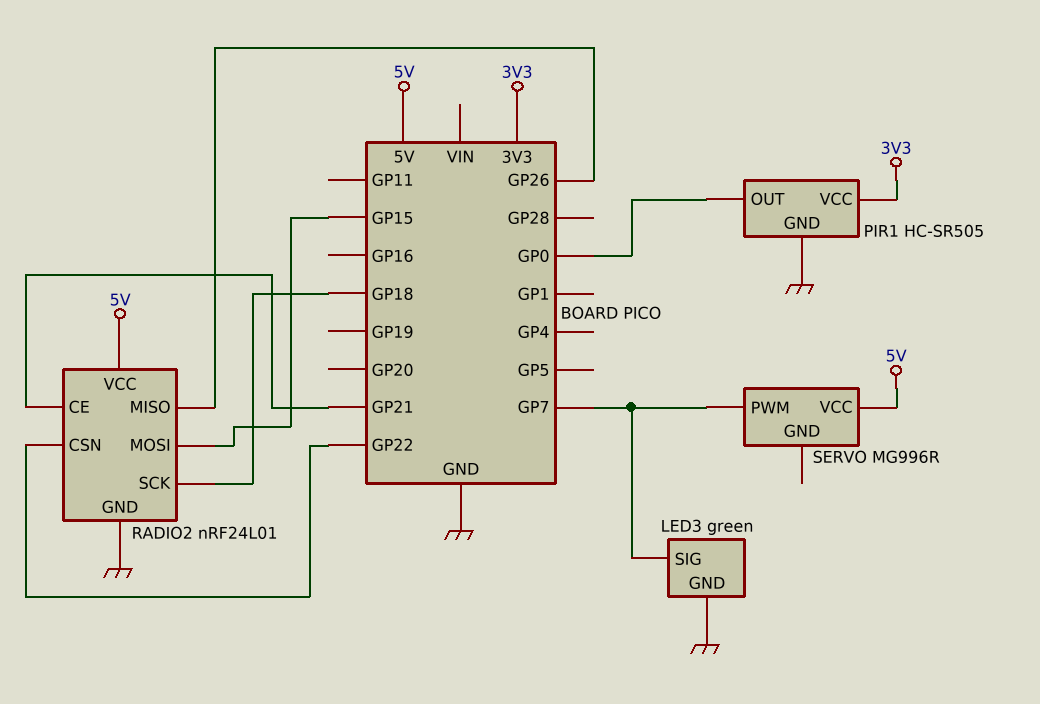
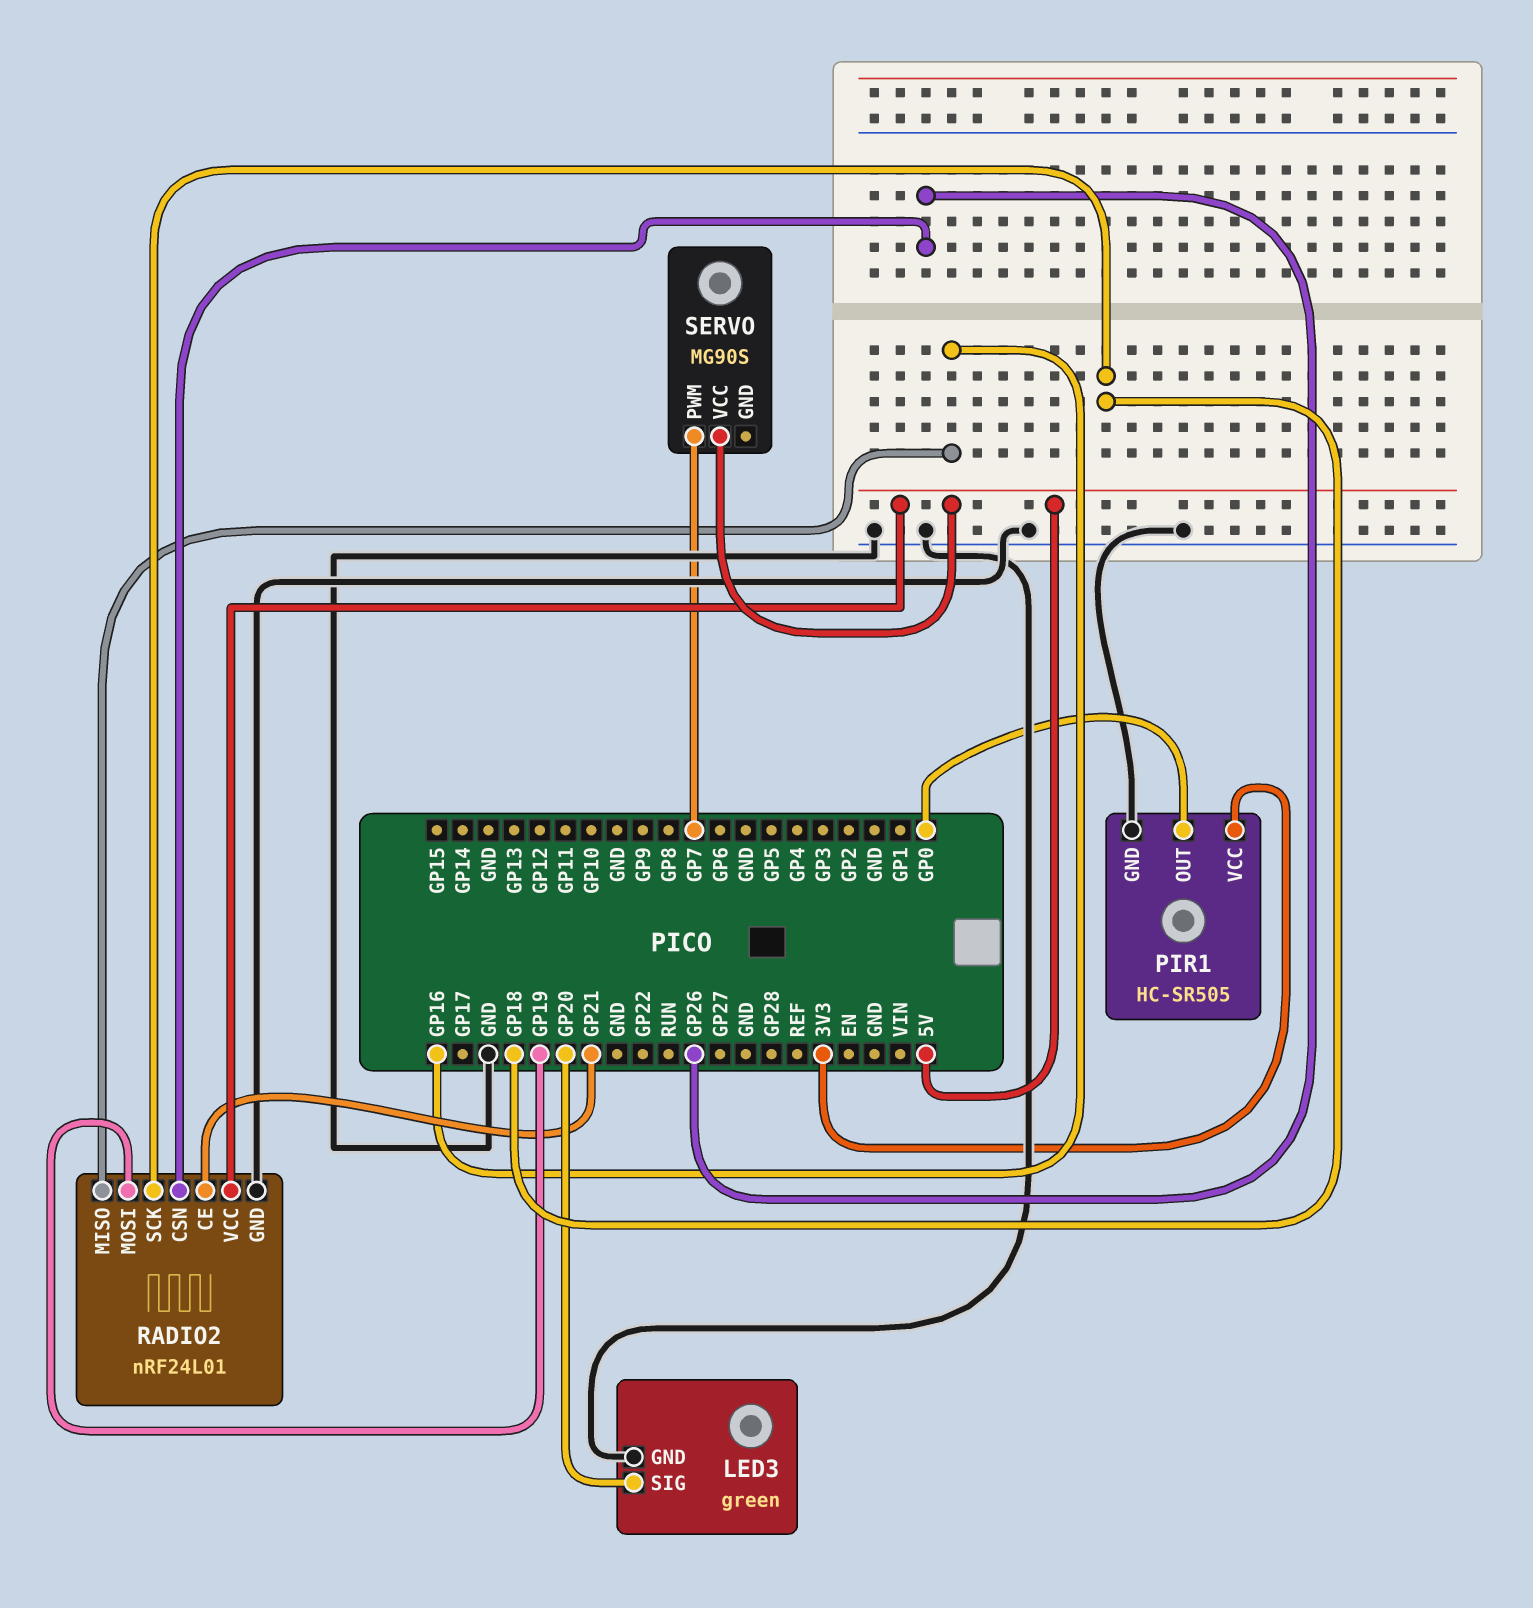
LED3 pin SIG: GP7 -> GP20
RADIO2 pin CSN: GP22 -> GP26
RADIO2 pin MISO: GP26 -> GP16
RADIO2 pin MOSI: GP15 -> GP19
SERVO: MG996R -> MG90S

